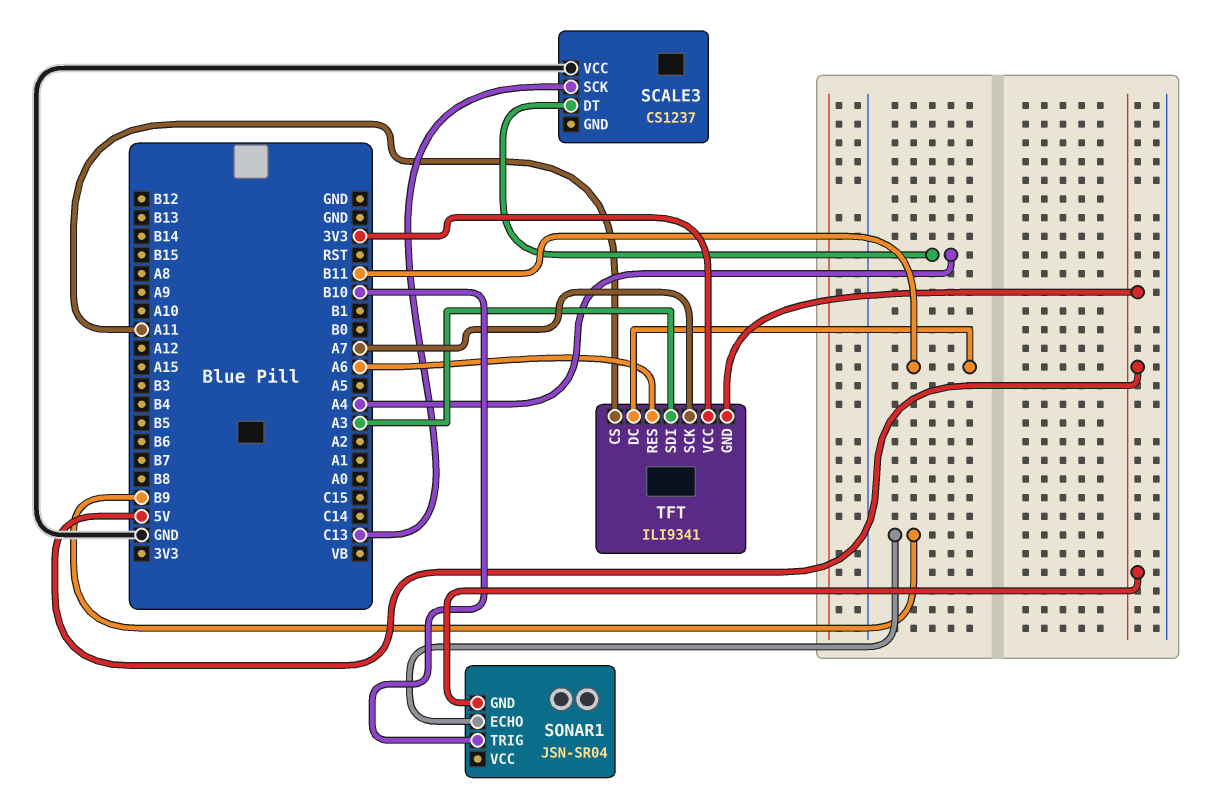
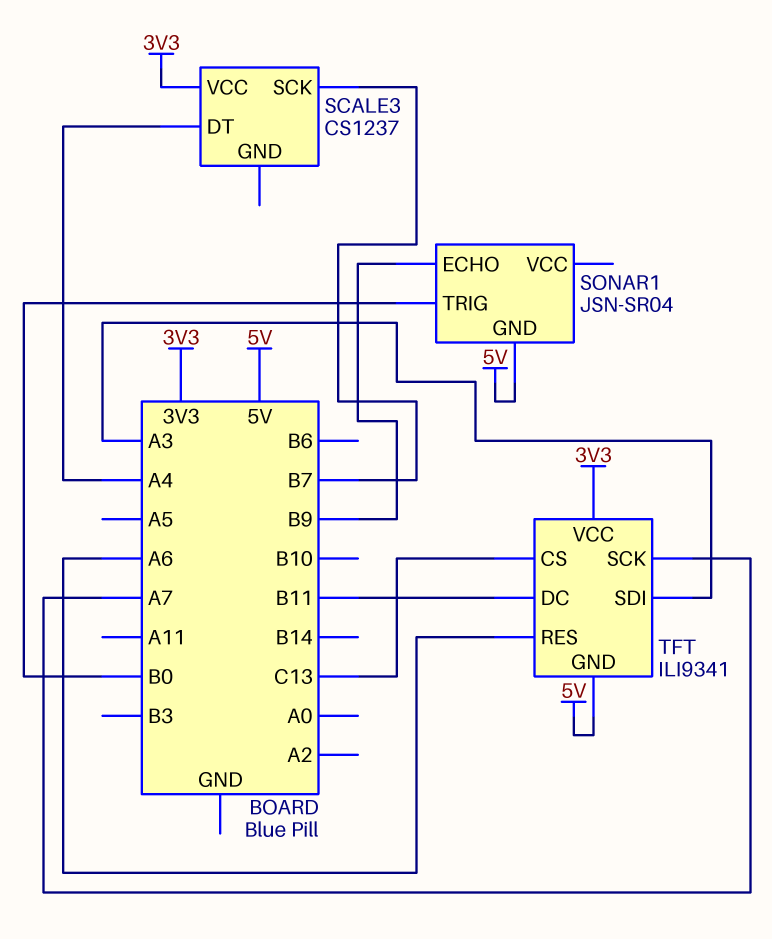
SCALE3 pin SCK: C13 -> B7
SCALE3 pin VCC: GND -> 3V3
SONAR1 pin TRIG: B10 -> B0
TFT pin CS: A11 -> C13

